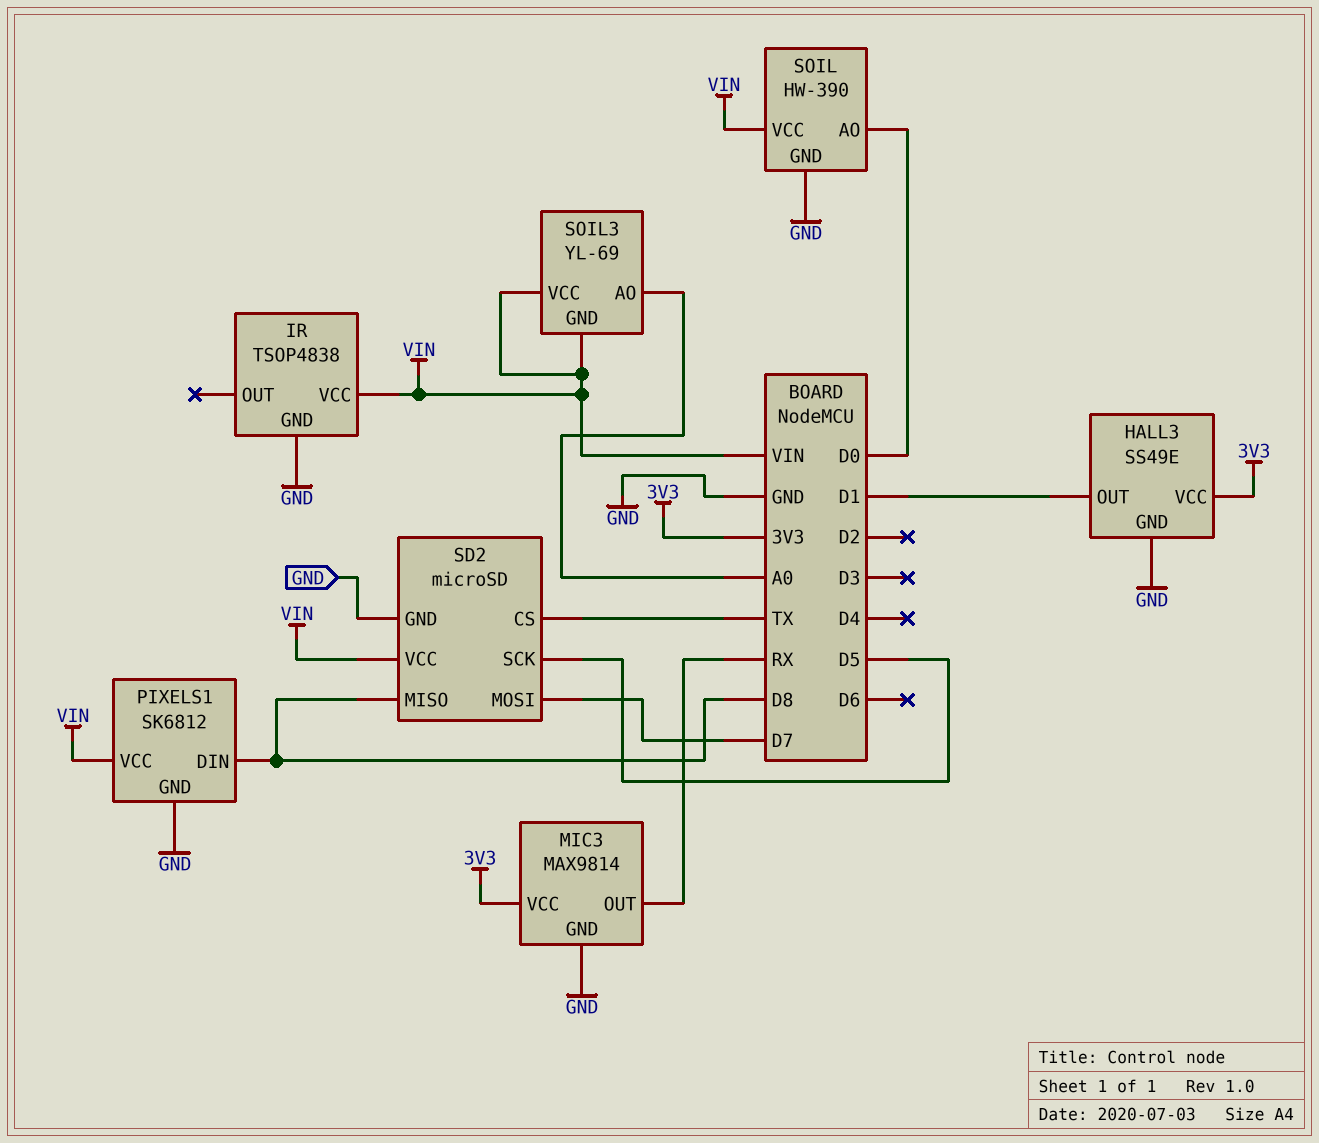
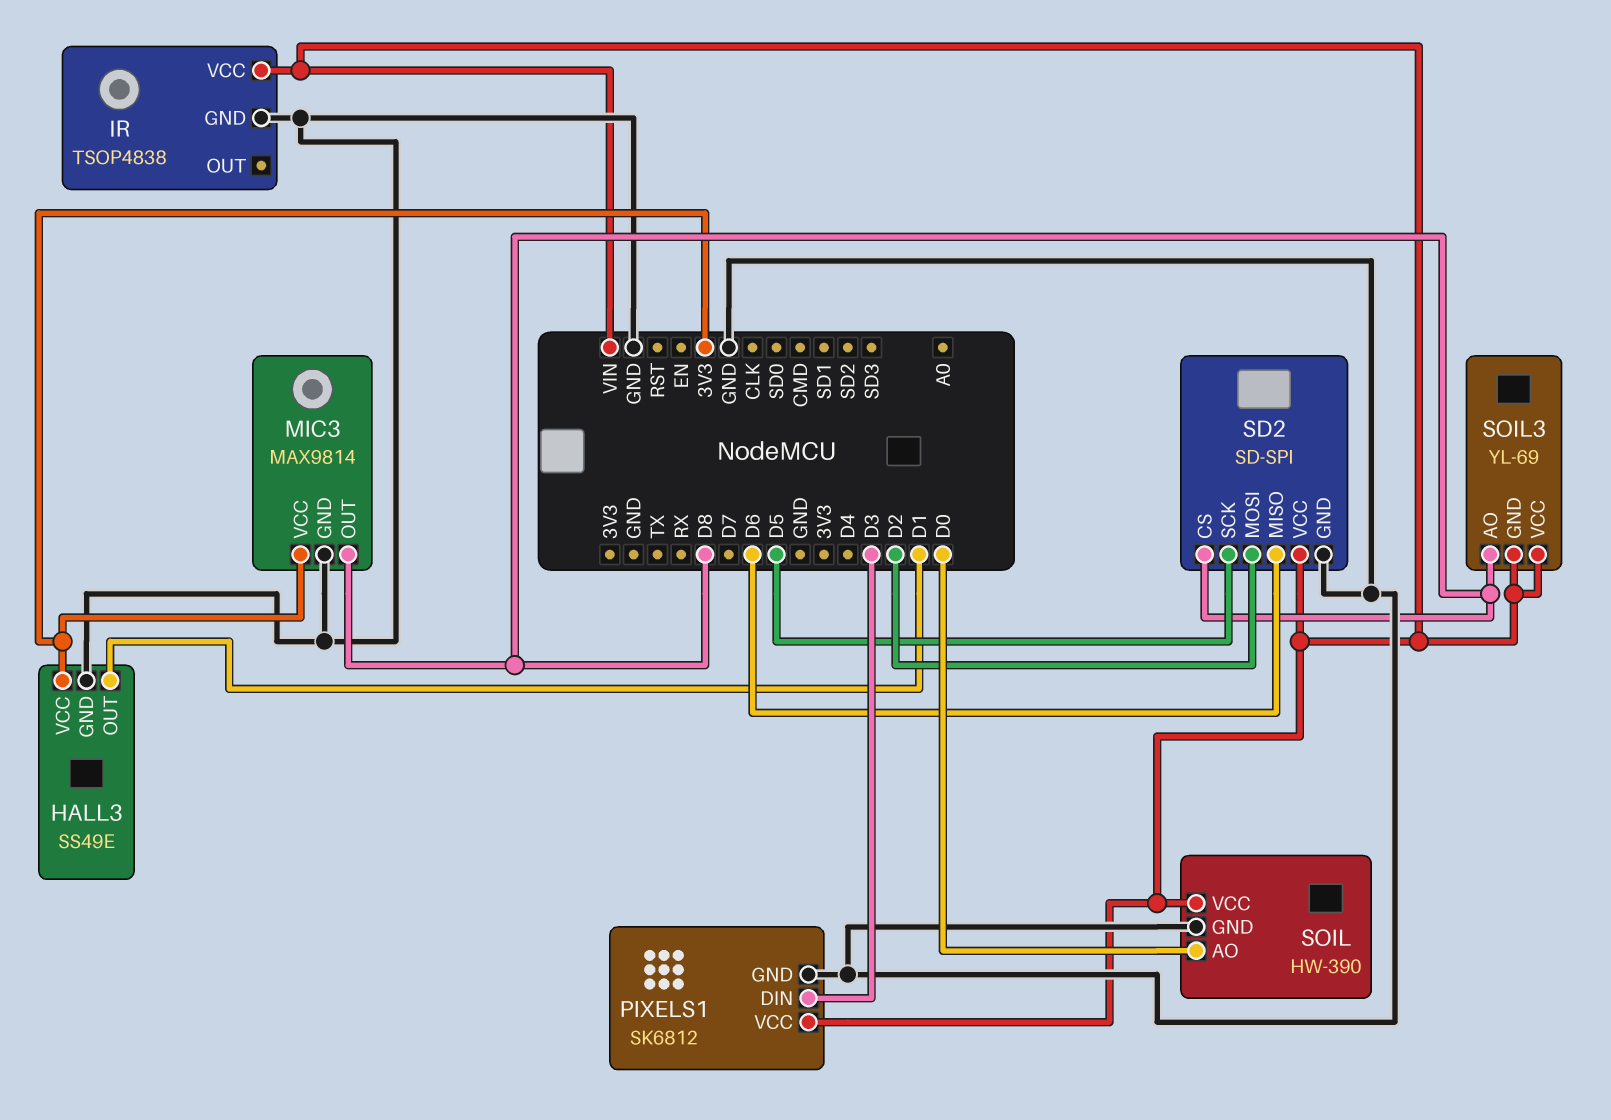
MIC3 pin OUT: RX -> D8
PIXELS1 pin DIN: D8 -> D3
SD2: microSD -> SD-SPI
SD2 pin CS: TX -> D8
SD2 pin MISO: D8 -> D6
SD2 pin MOSI: D7 -> D2
SOIL3 pin AO: A0 -> D8

